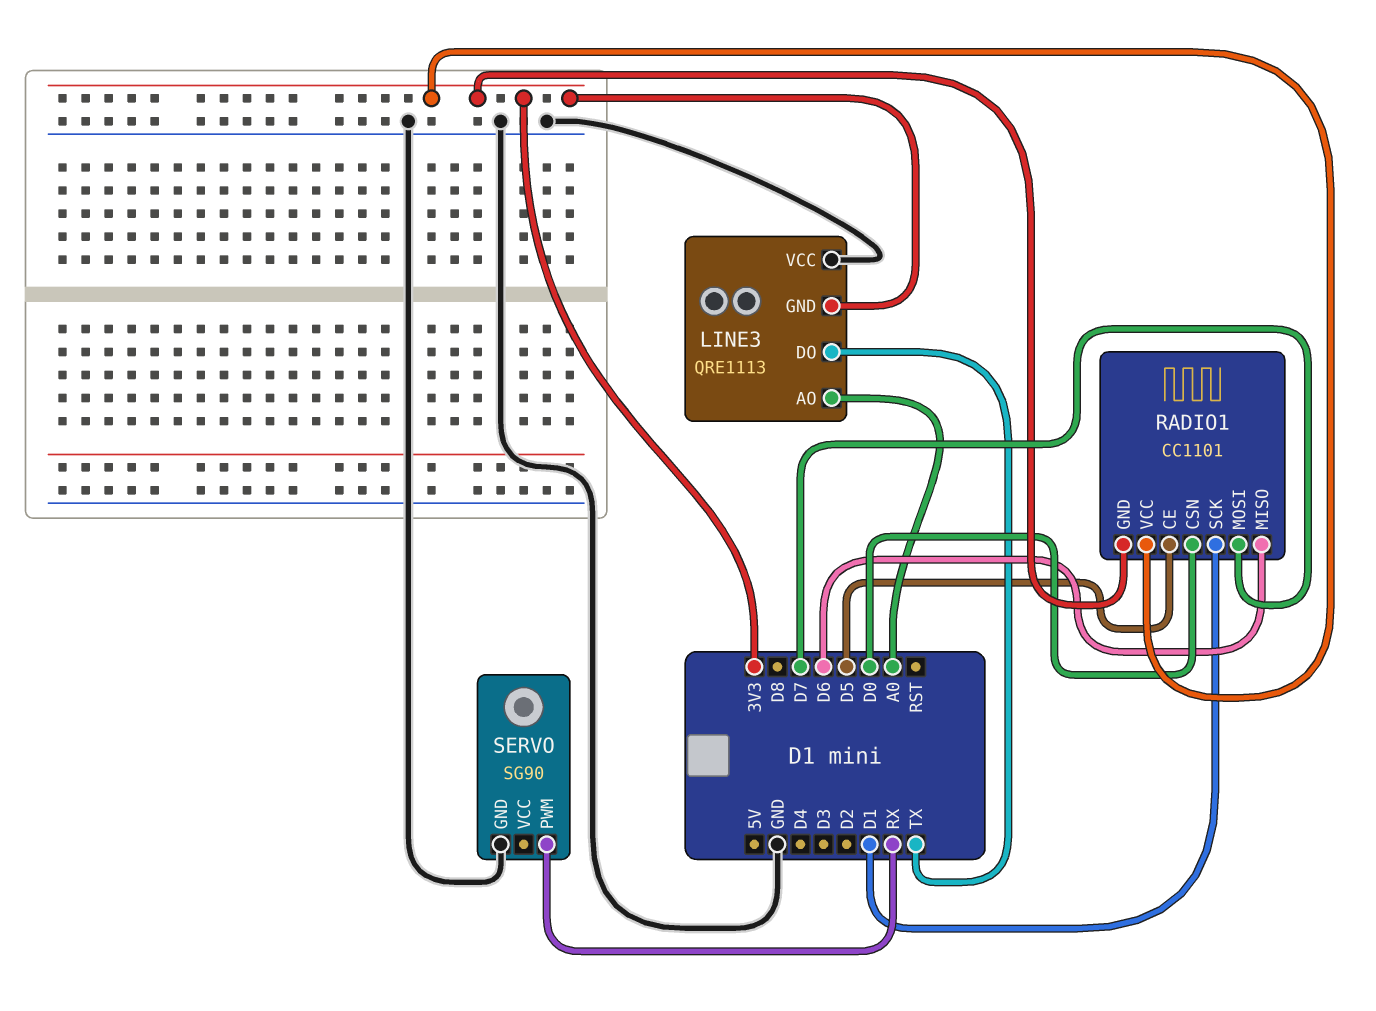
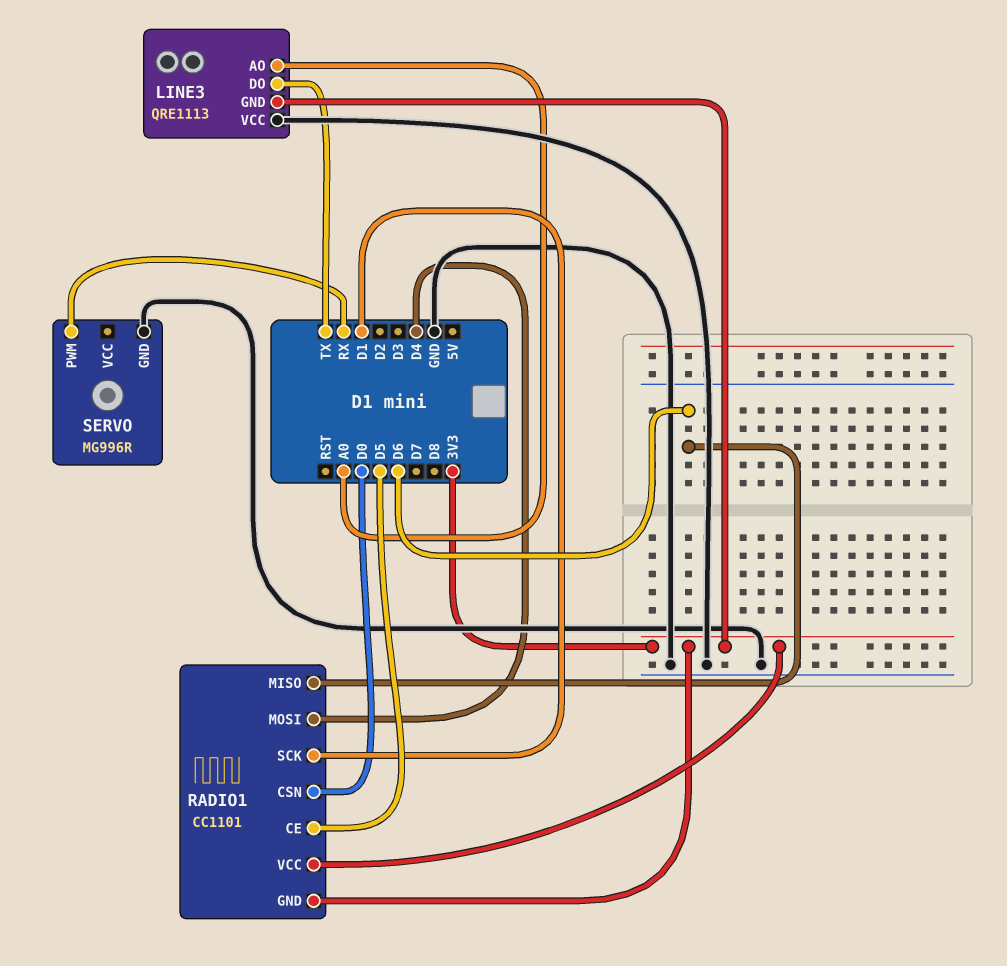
RADIO1 pin MOSI: D7 -> D4
SERVO: SG90 -> MG996R

